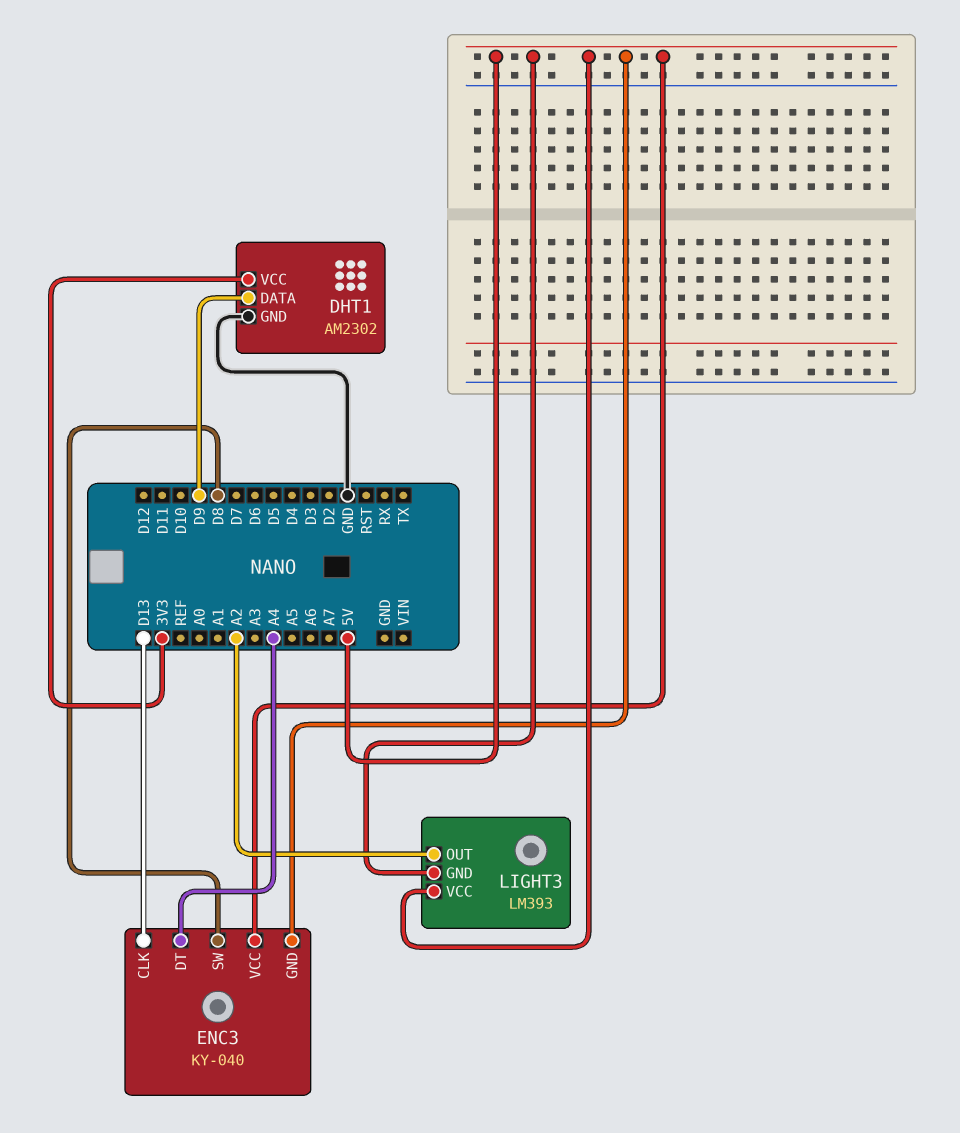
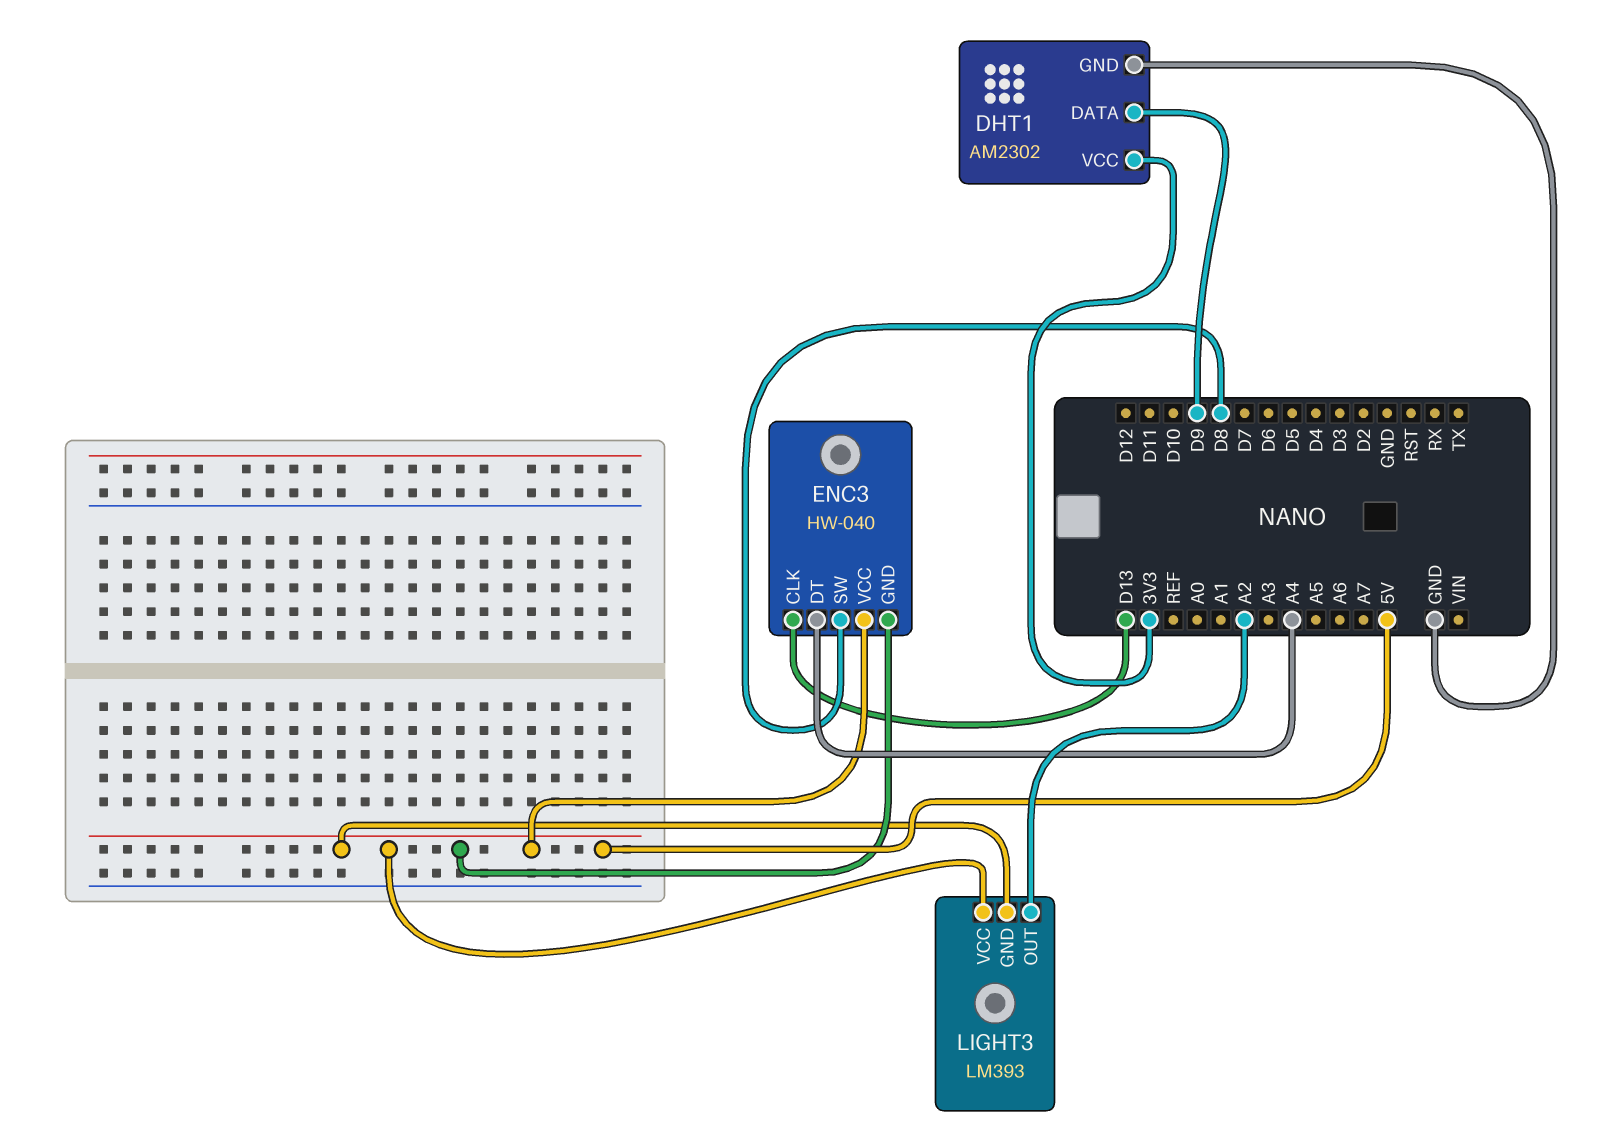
ENC3: KY-040 -> HW-040

